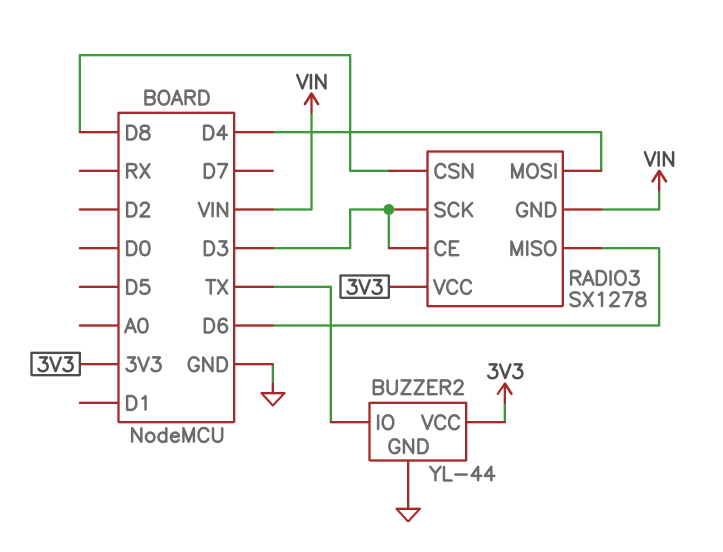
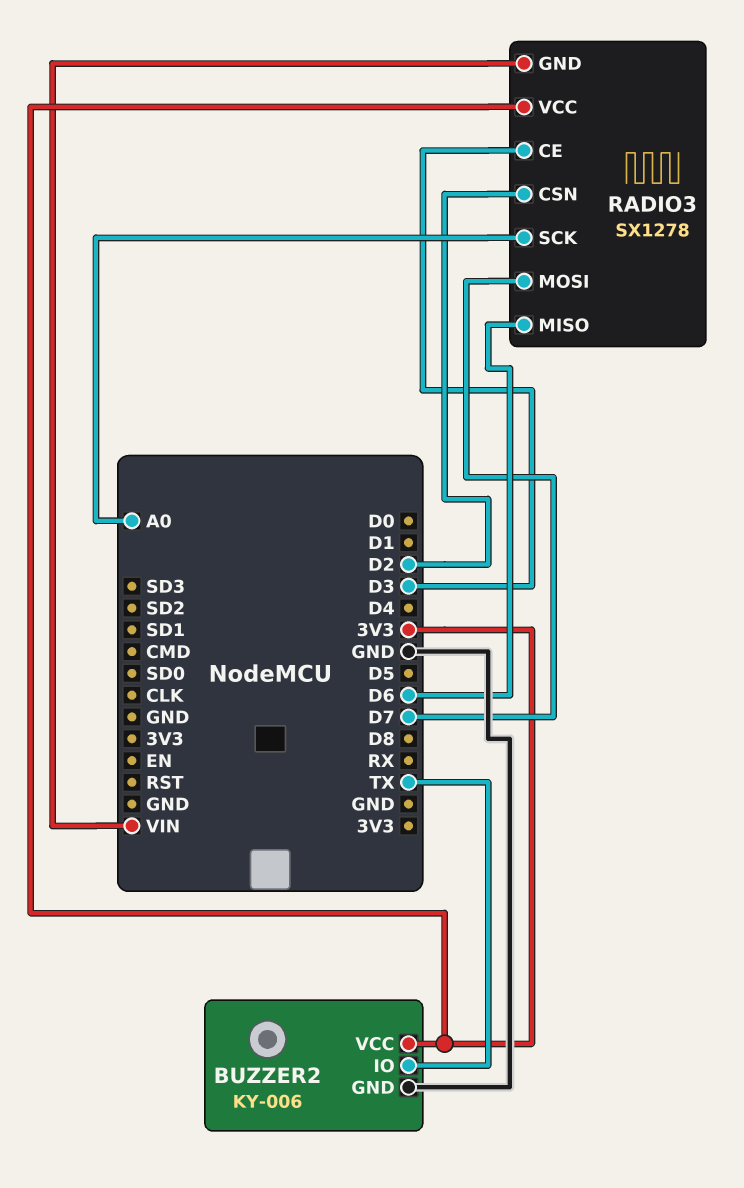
BUZZER2: YL-44 -> KY-006
RADIO3 pin CSN: D8 -> D2
RADIO3 pin MOSI: D4 -> D7
RADIO3 pin SCK: D3 -> A0

